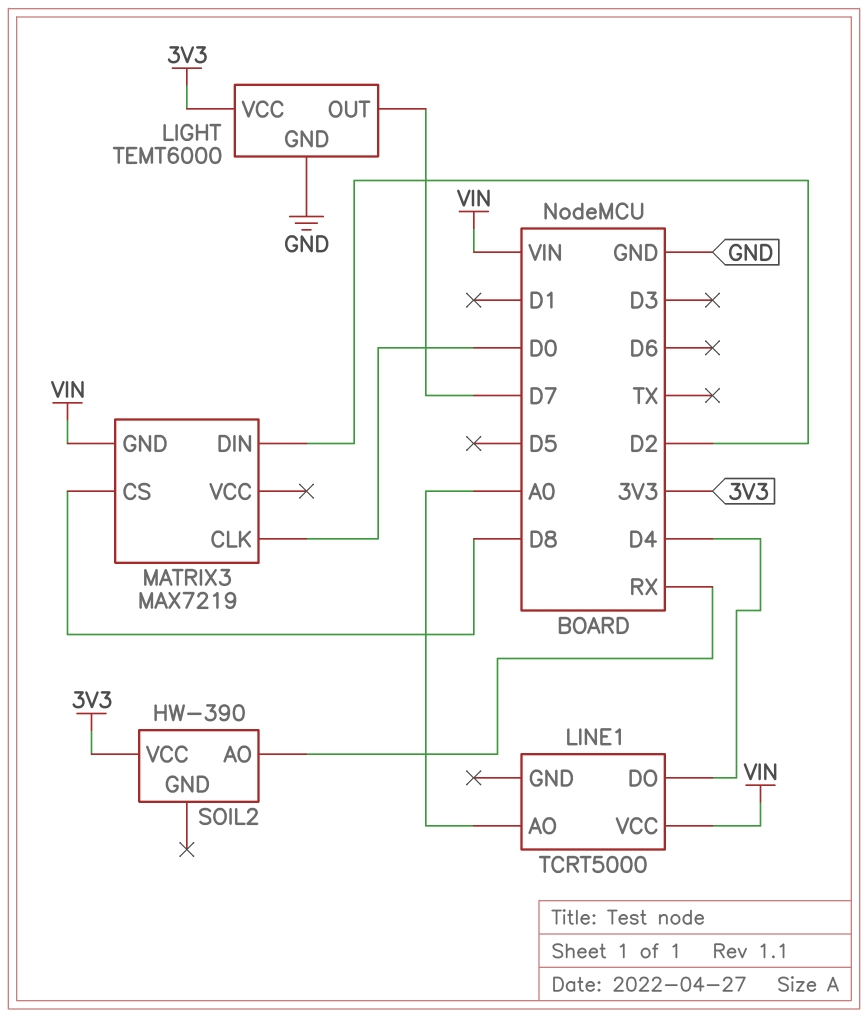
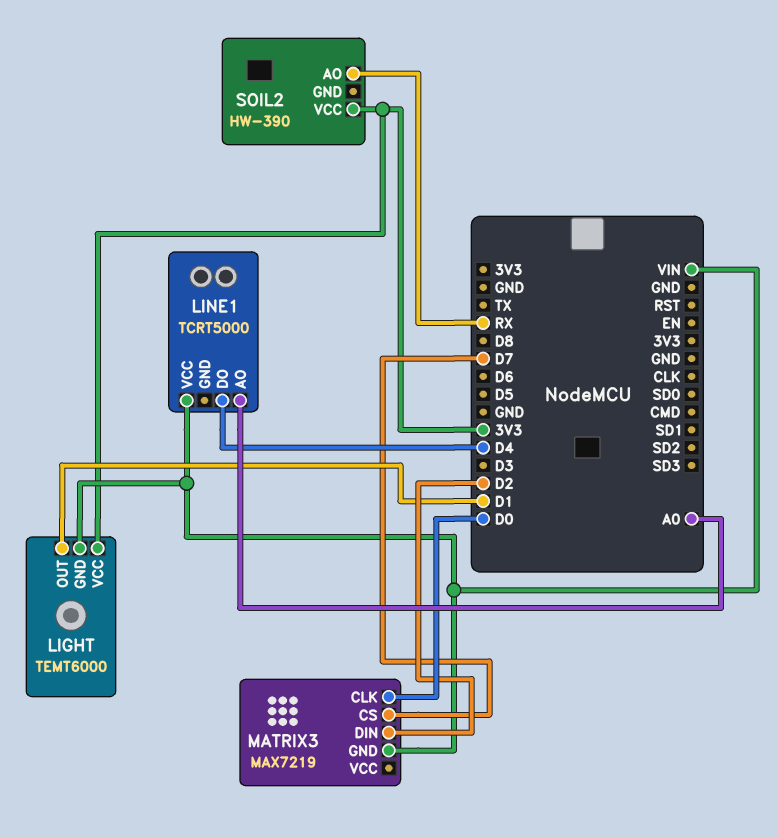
LIGHT pin GND: GND -> VIN
LIGHT pin OUT: D7 -> D1
MATRIX3 pin CS: D8 -> D7

